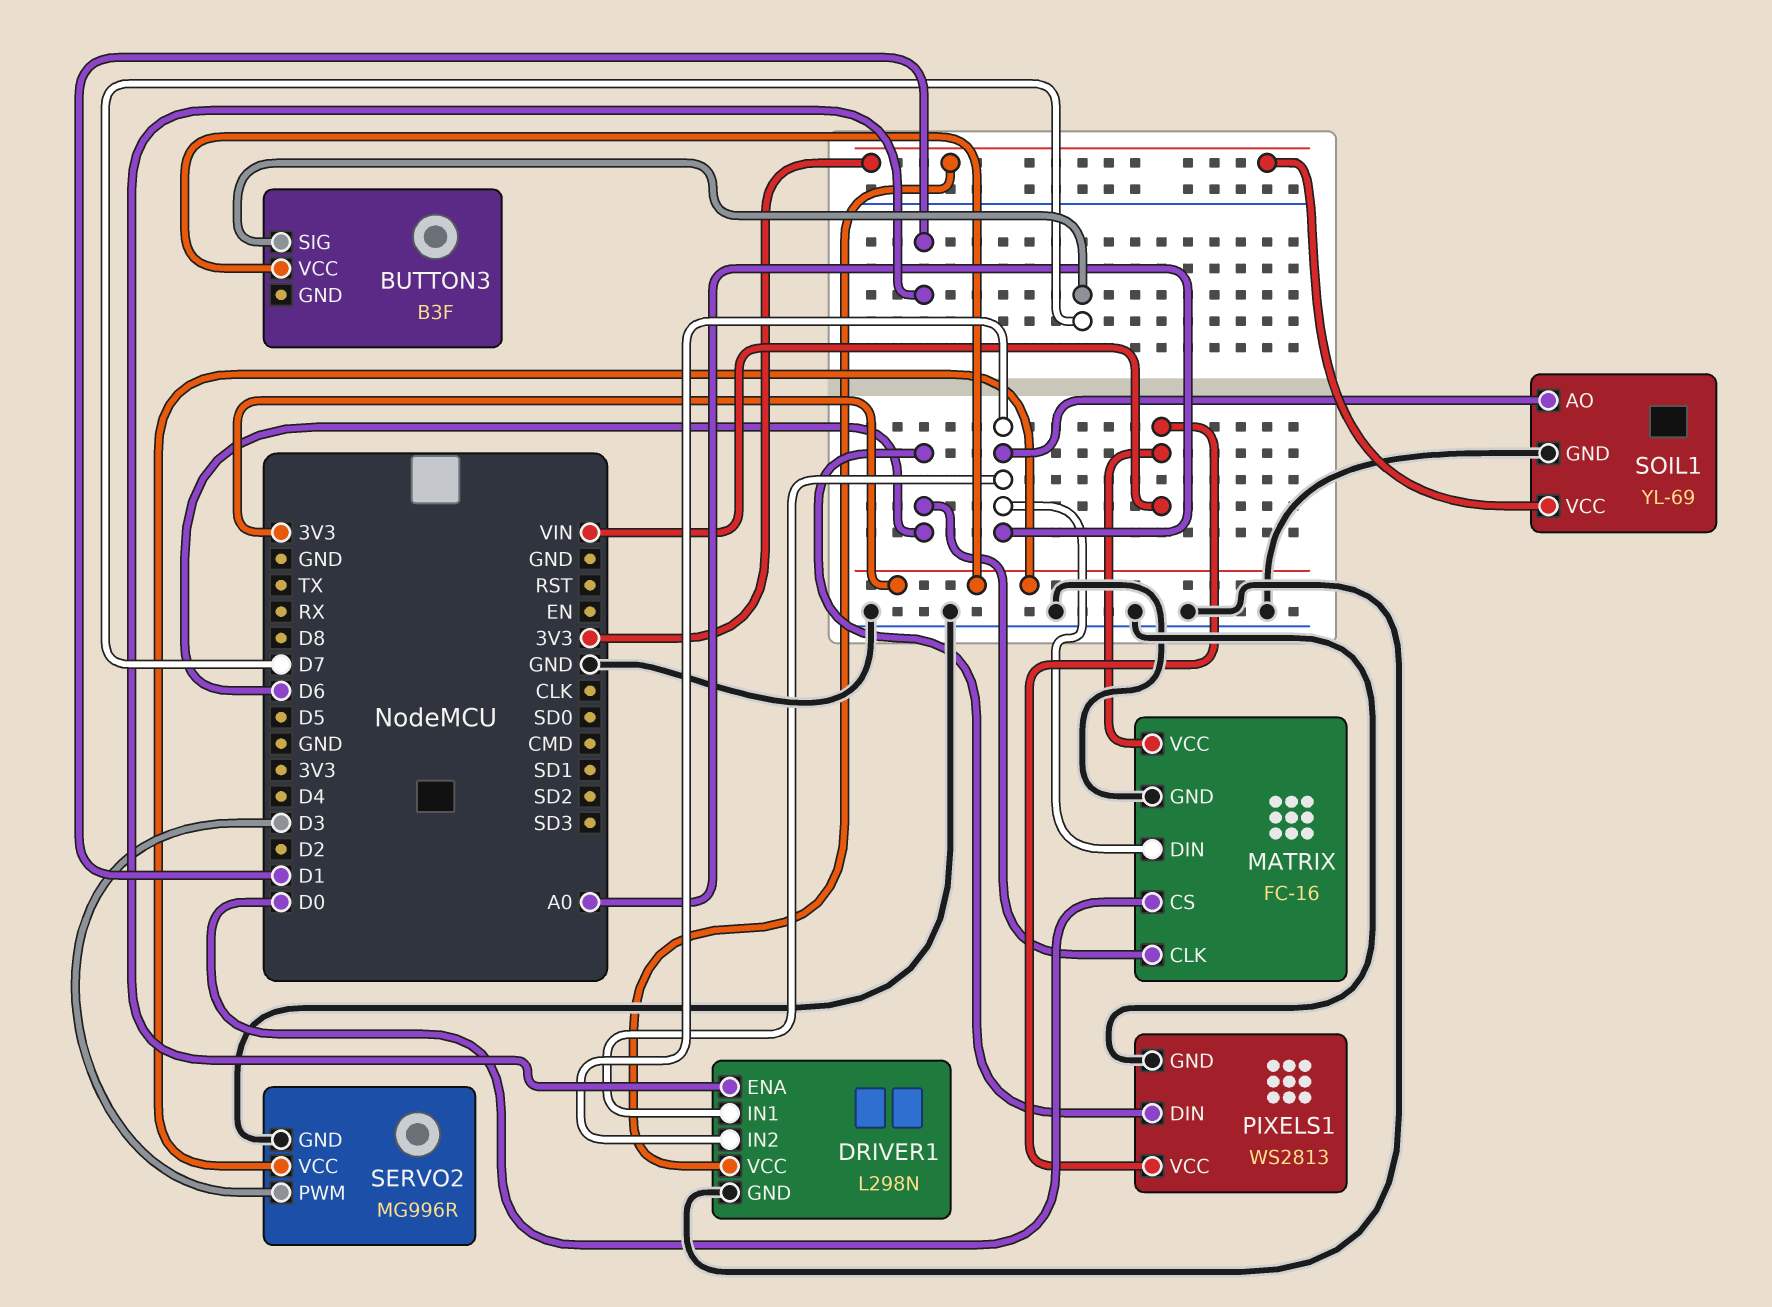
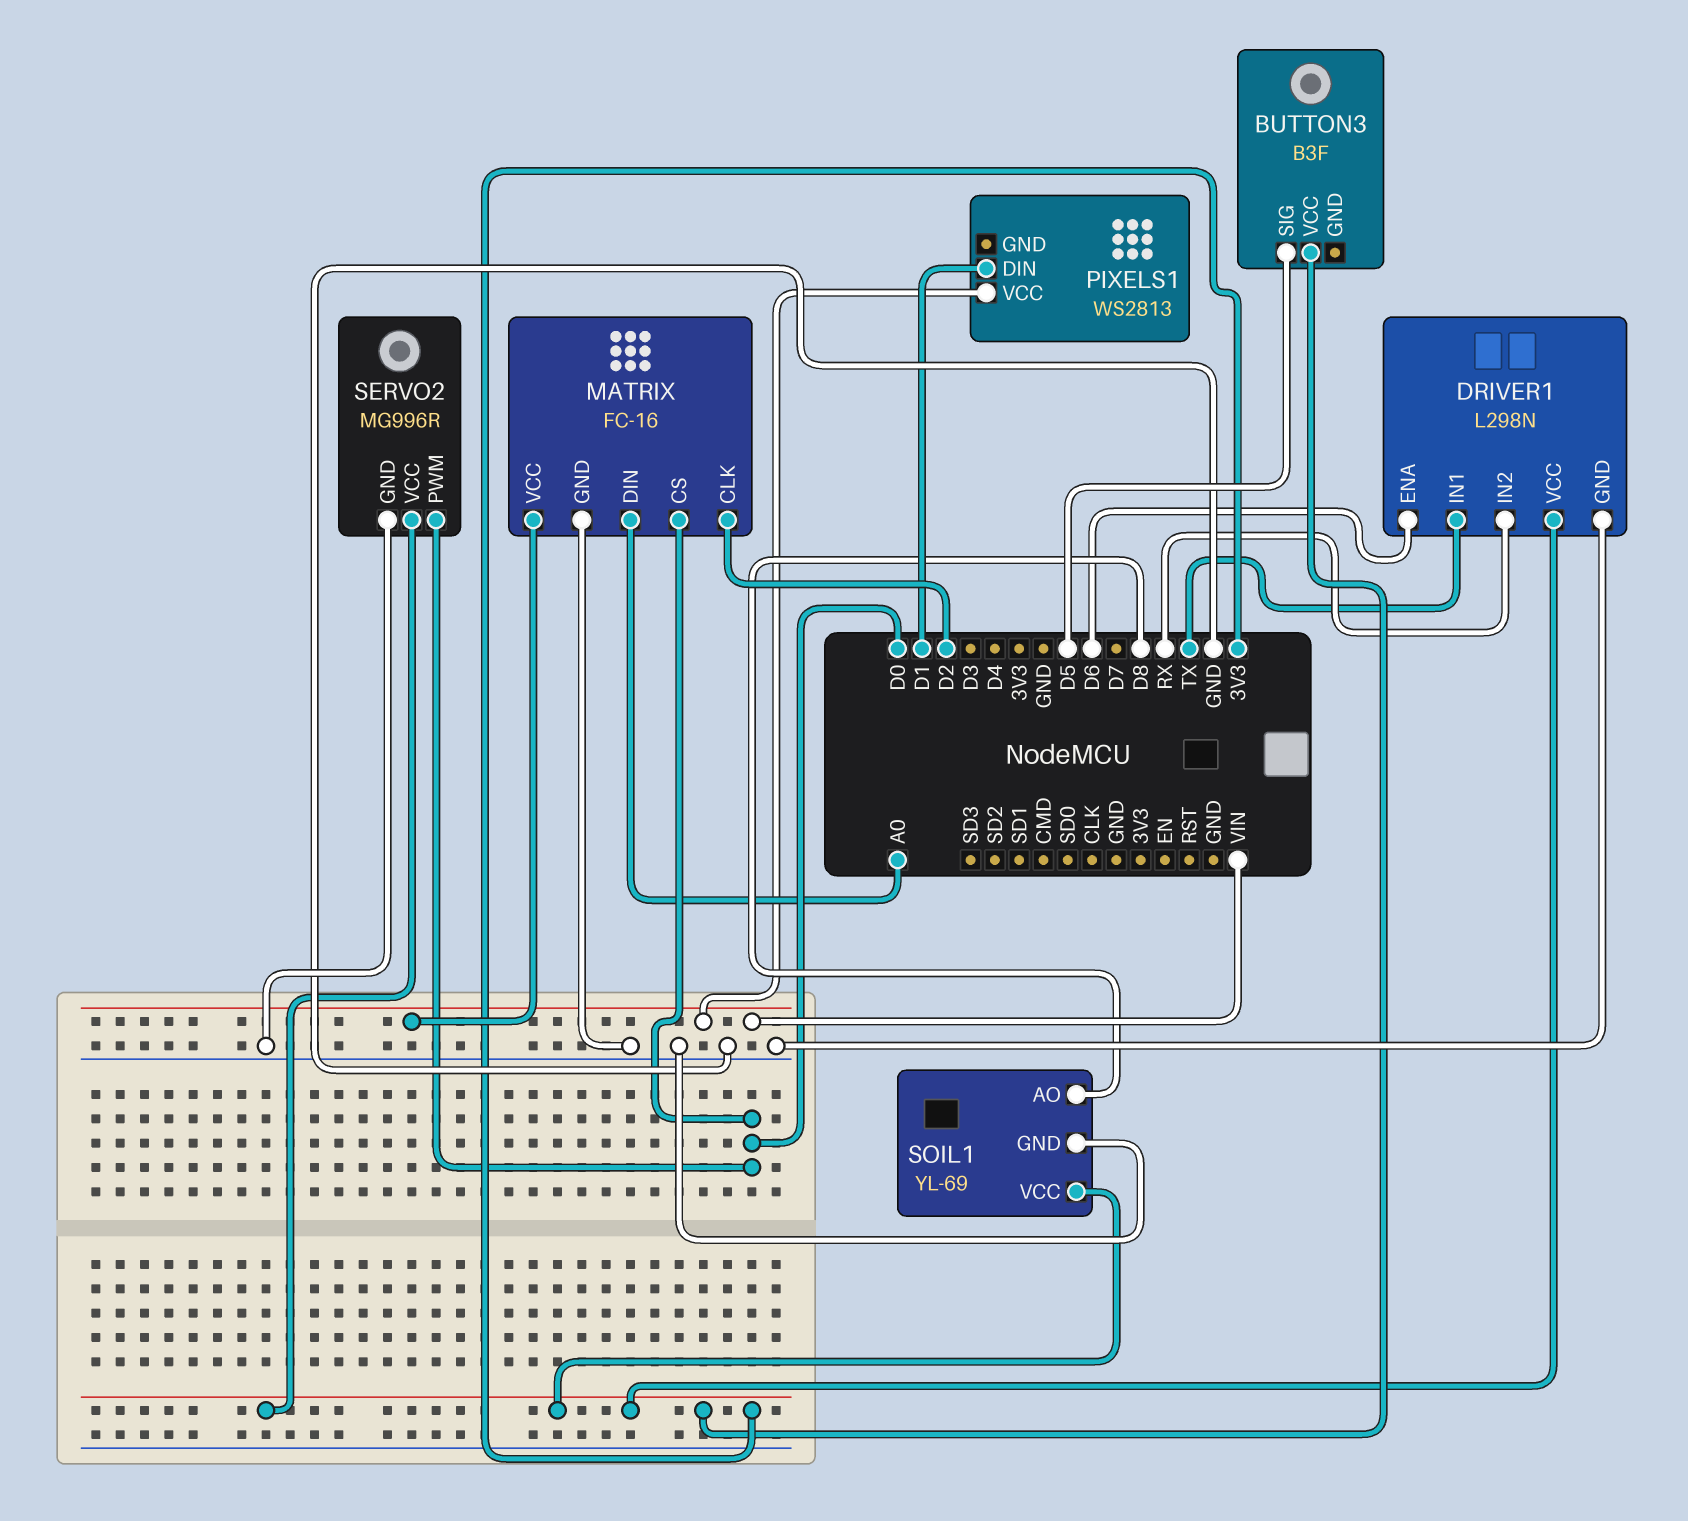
BUTTON3 pin SIG: D7 -> D5
DRIVER1 pin ENA: D1 -> D6
DRIVER1 pin IN1: A0 -> TX
DRIVER1 pin IN2: A0 -> RX
MATRIX pin CLK: D6 -> D2
PIXELS1 pin DIN: D6 -> D1
PIXELS1 pin GND: GND -> none
SERVO2 pin PWM: D3 -> D0
SOIL1 pin AO: A0 -> D8

